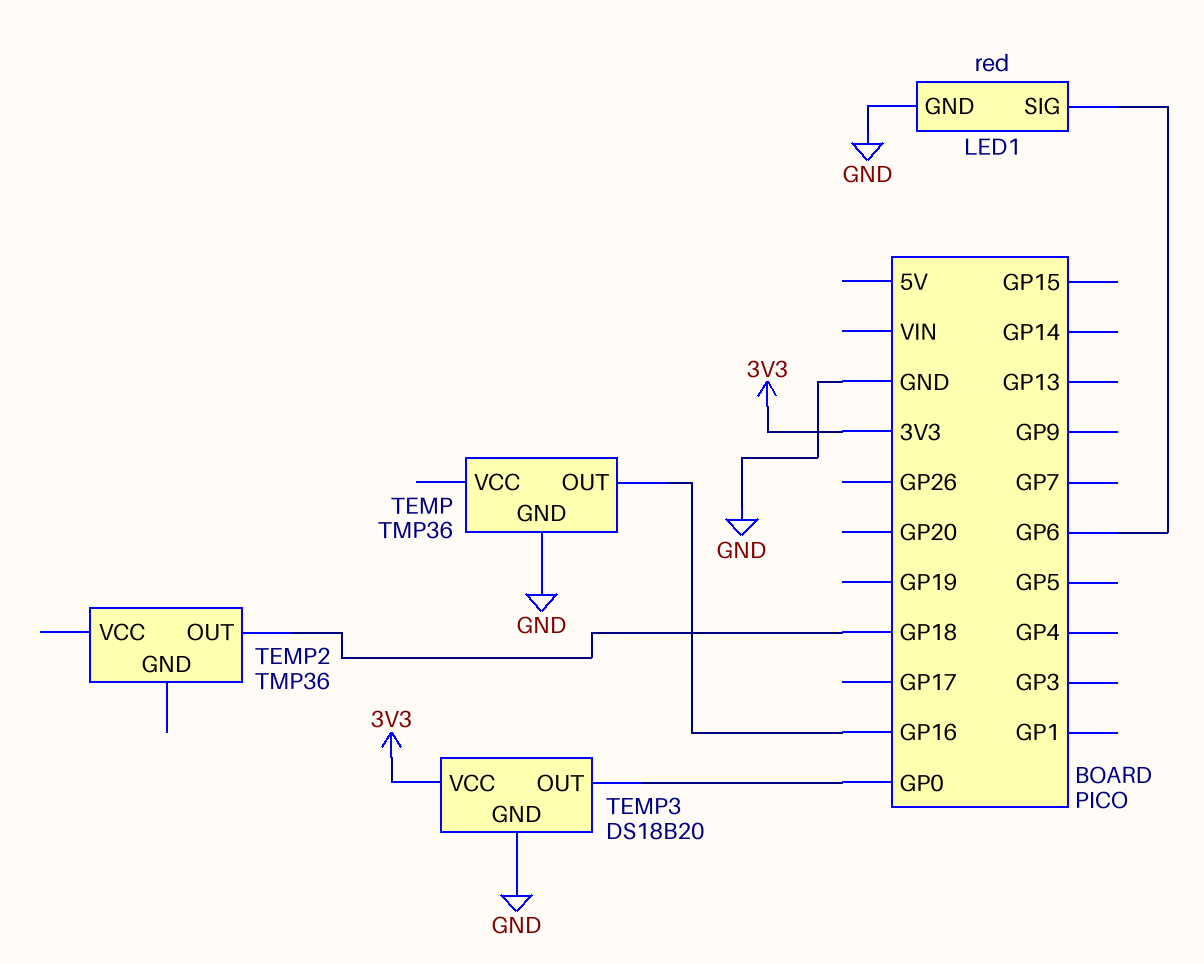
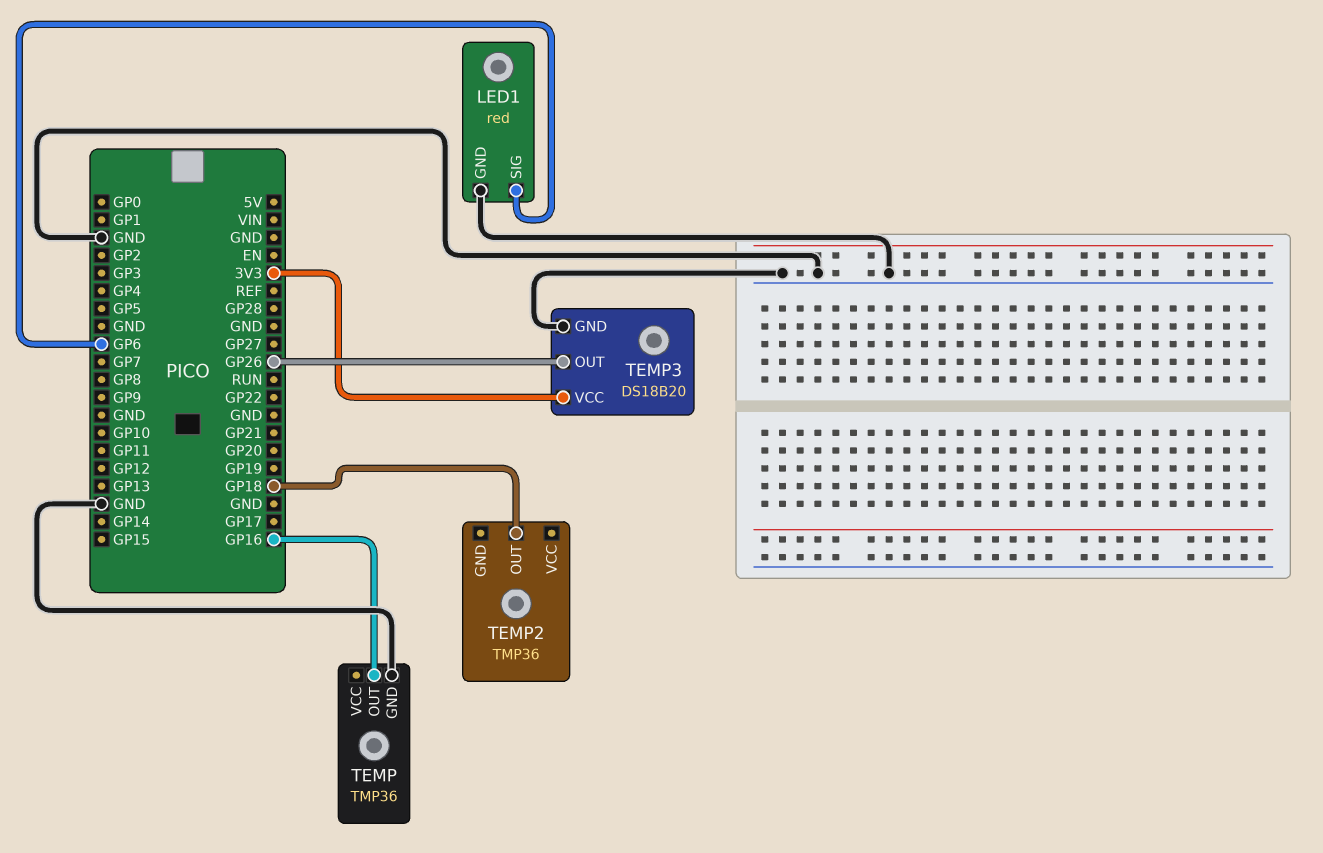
TEMP3 pin OUT: GP0 -> GP26

